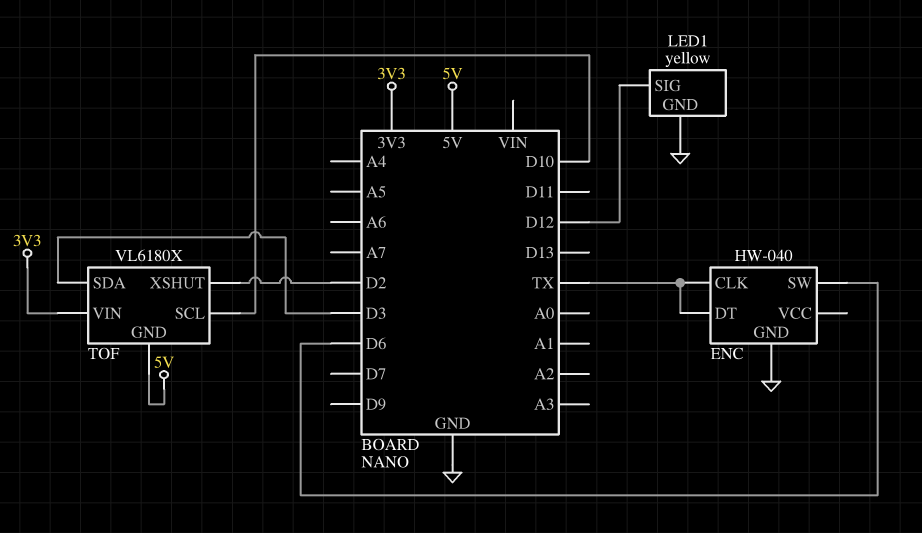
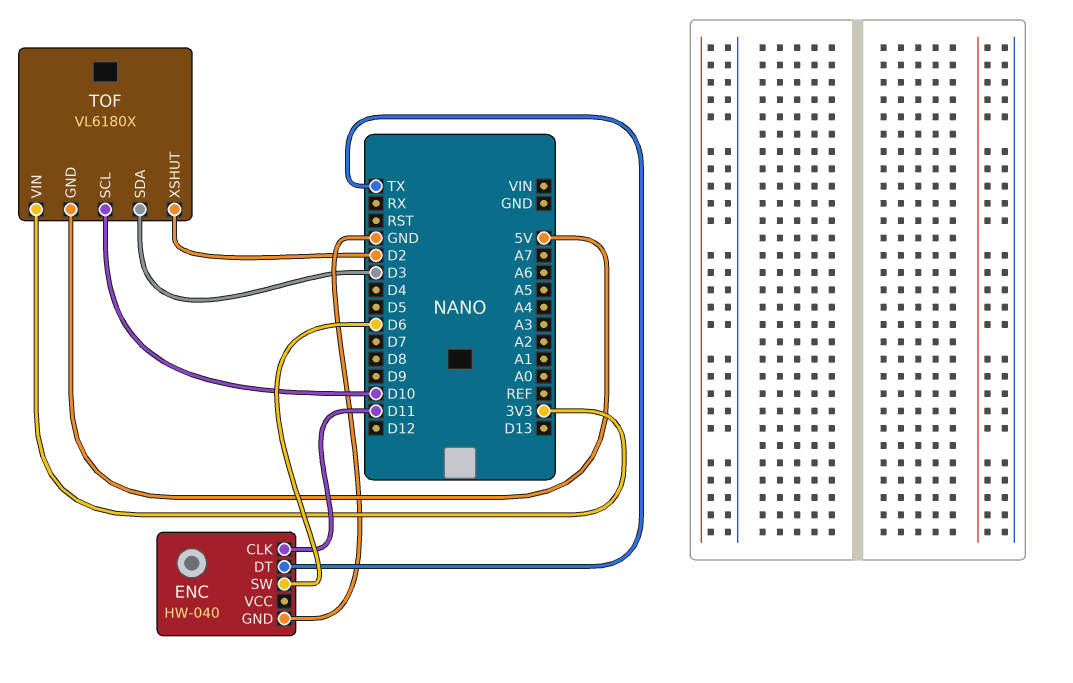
ENC pin CLK: TX -> D11
LED1: yellow -> none
LED1 pin GND: GND -> none
LED1 pin SIG: D12 -> none

